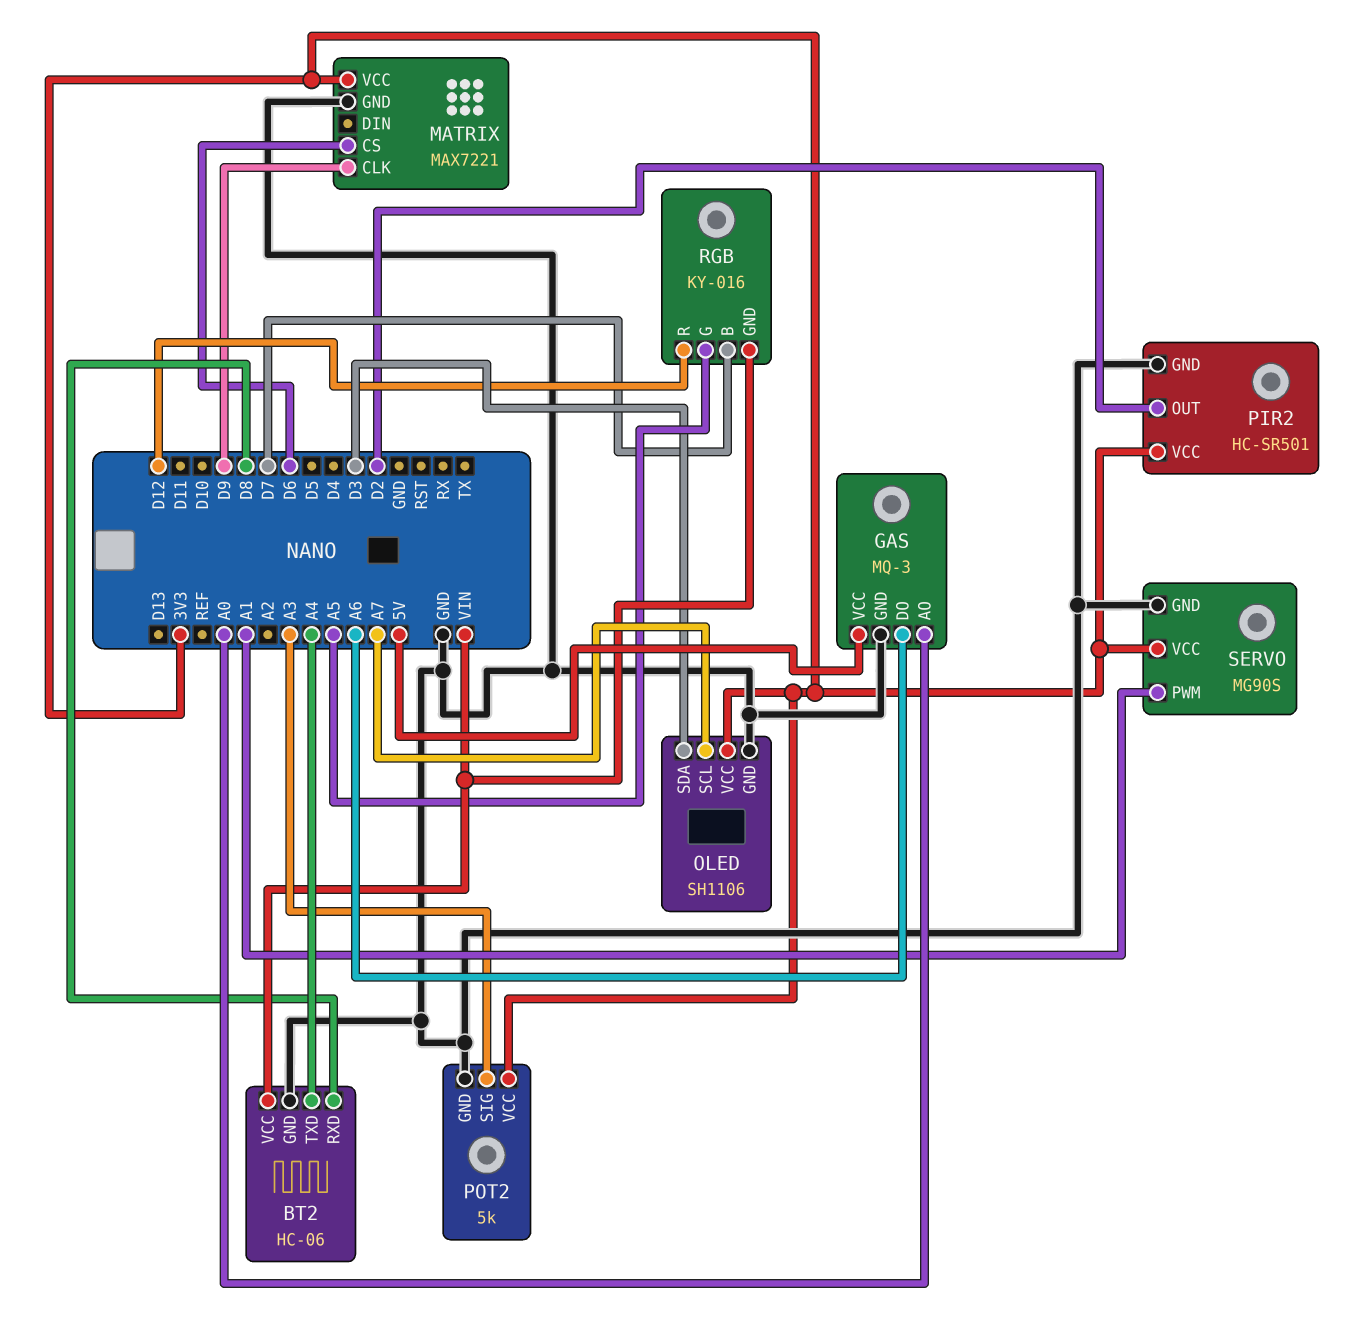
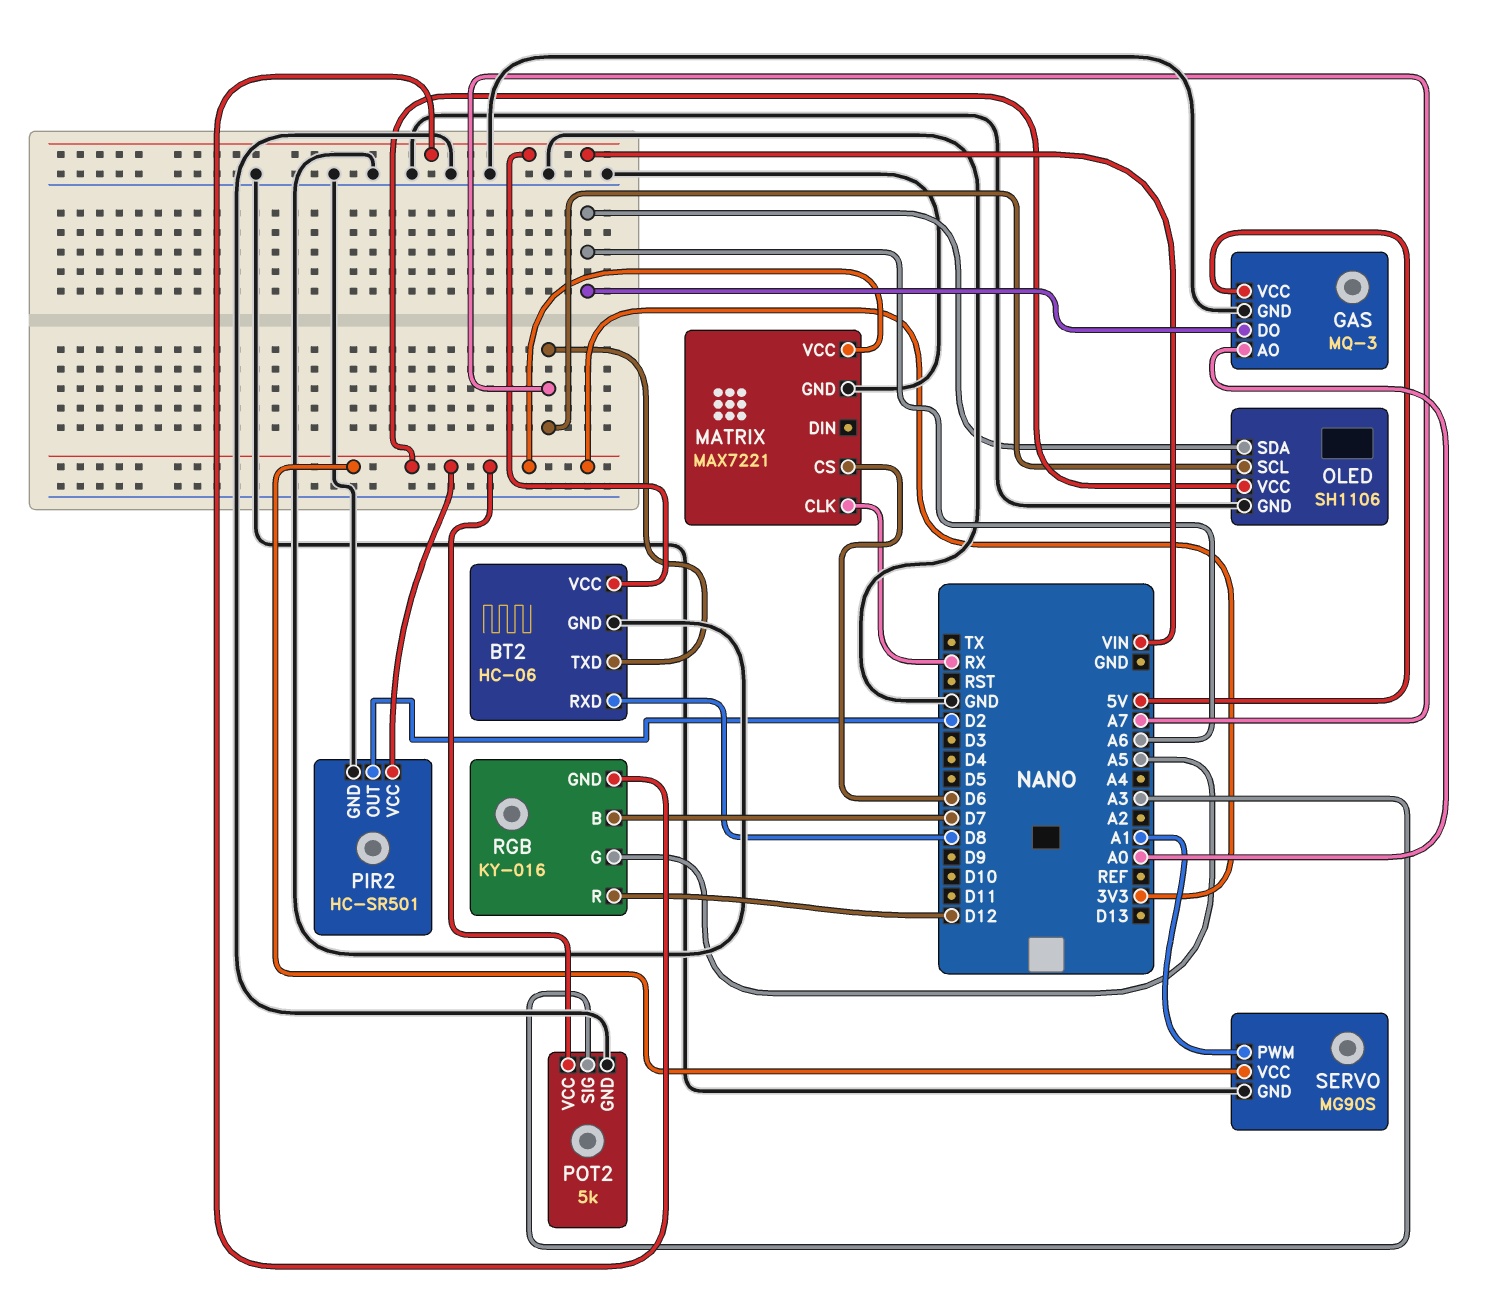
BT2 pin TXD: A4 -> A7
MATRIX pin CLK: D9 -> RX
OLED pin SDA: D3 -> A6

